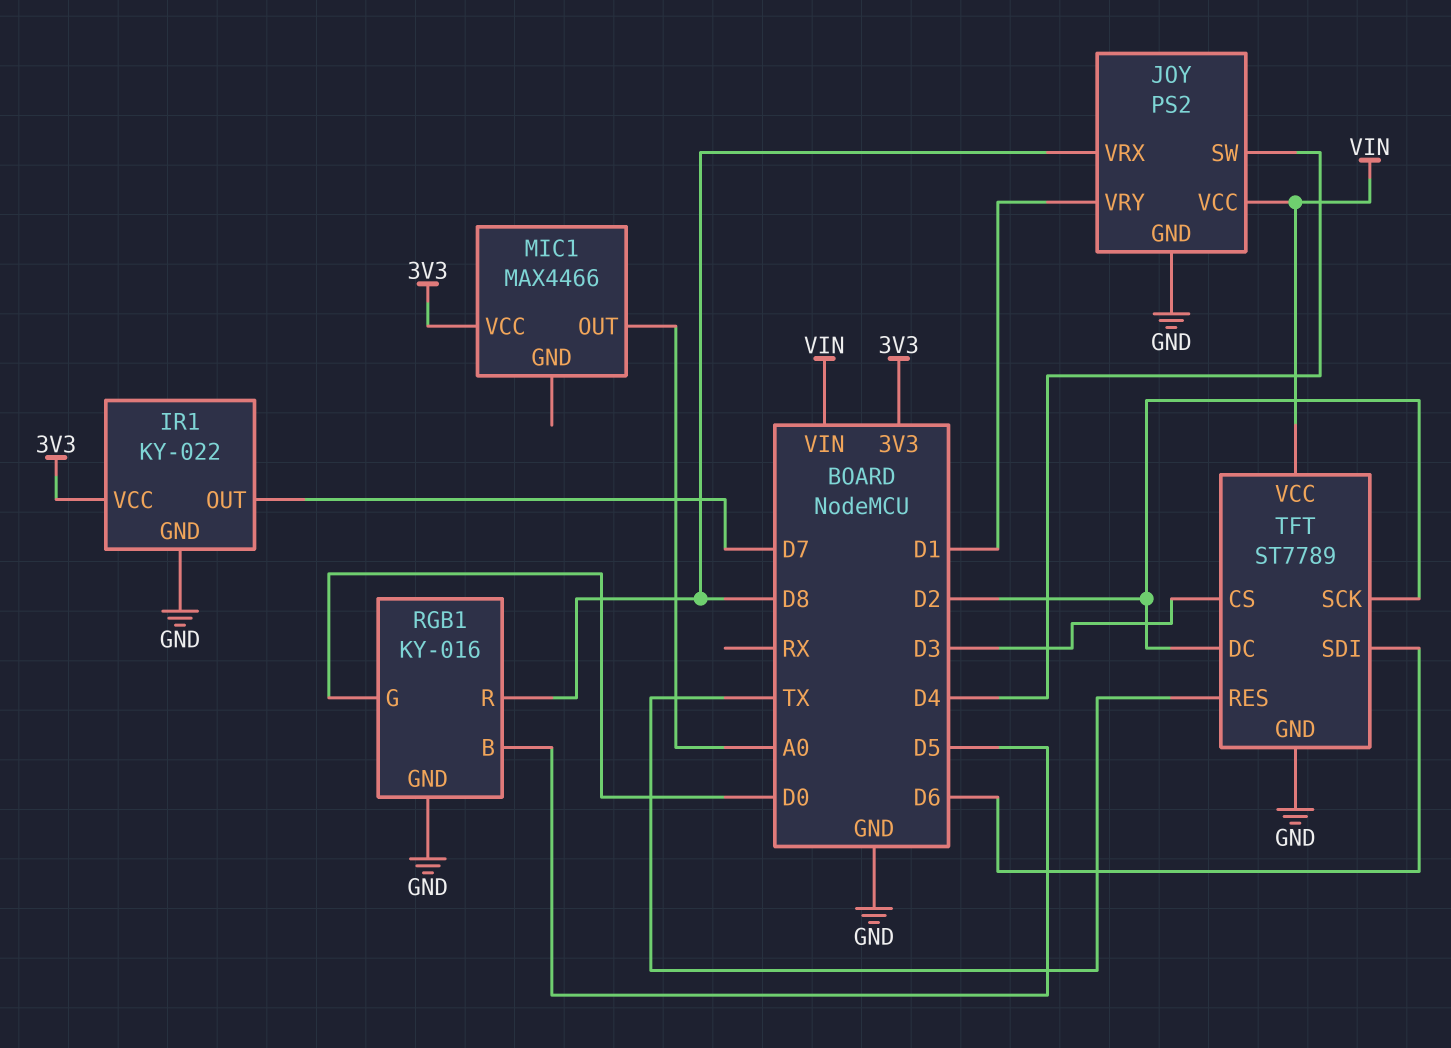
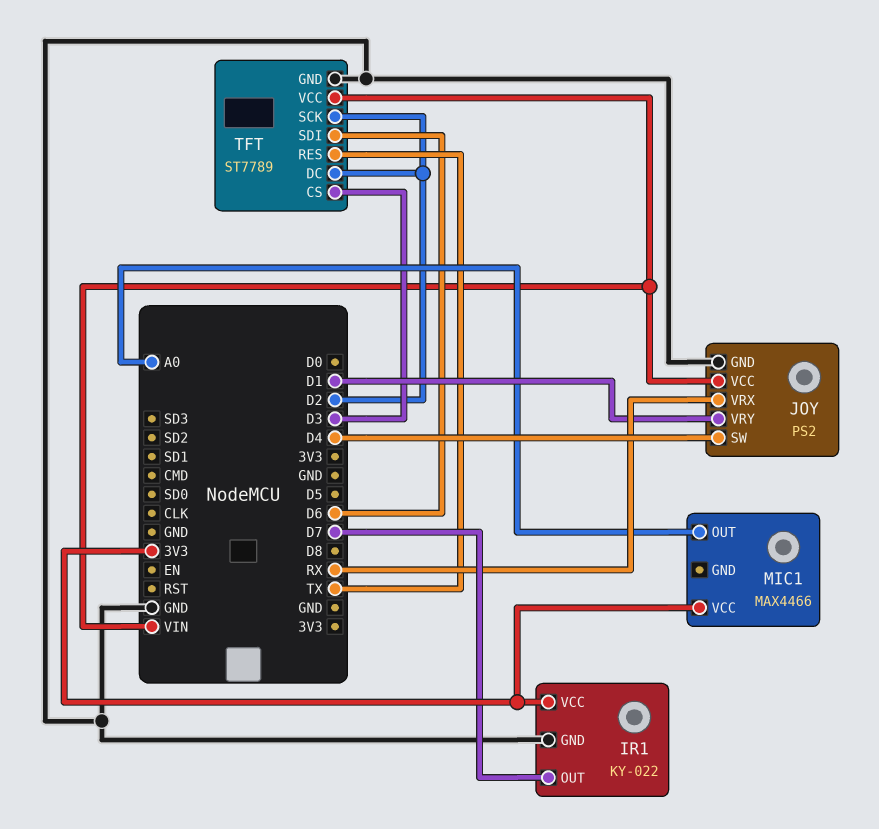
JOY pin VRX: D8 -> RX
RGB1: KY-016 -> none
RGB1 pin B: D5 -> none
RGB1 pin G: D0 -> none
RGB1 pin GND: GND -> none
RGB1 pin R: D8 -> none

